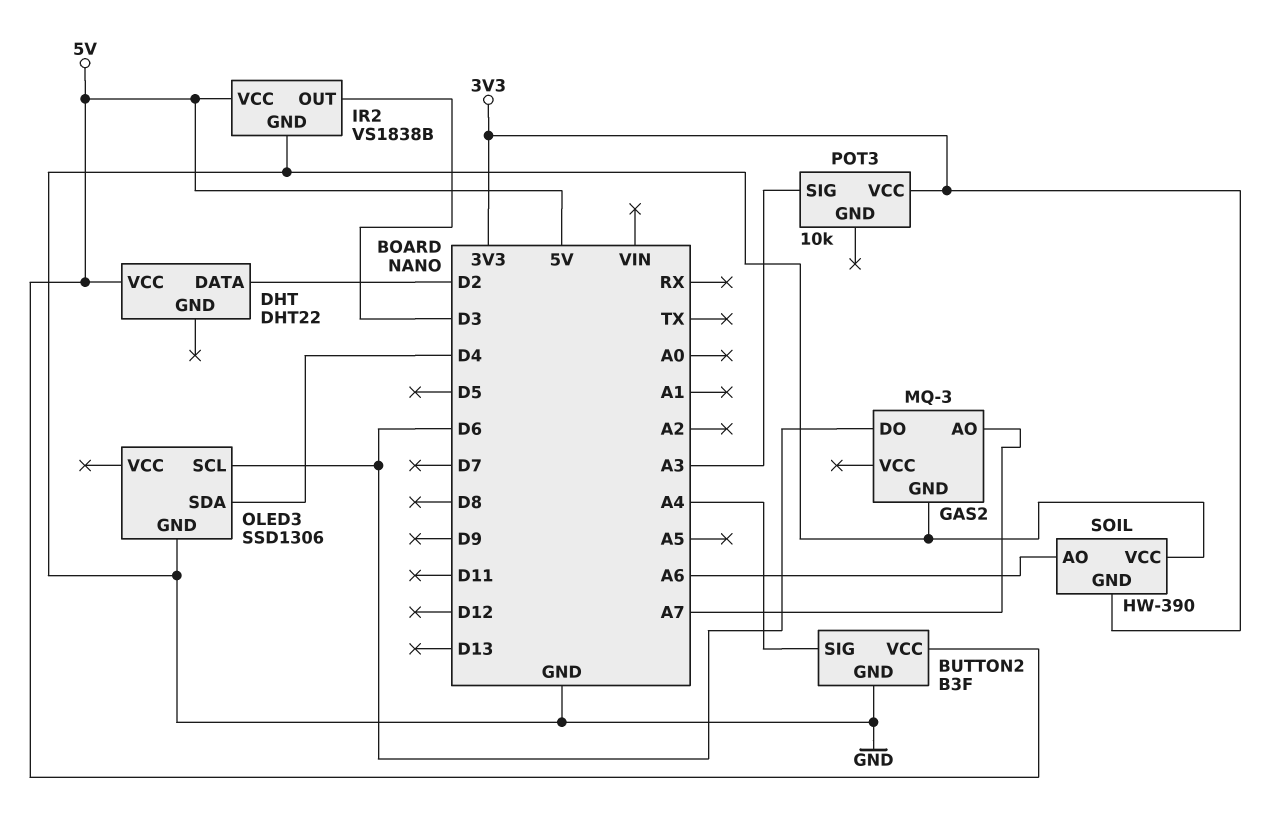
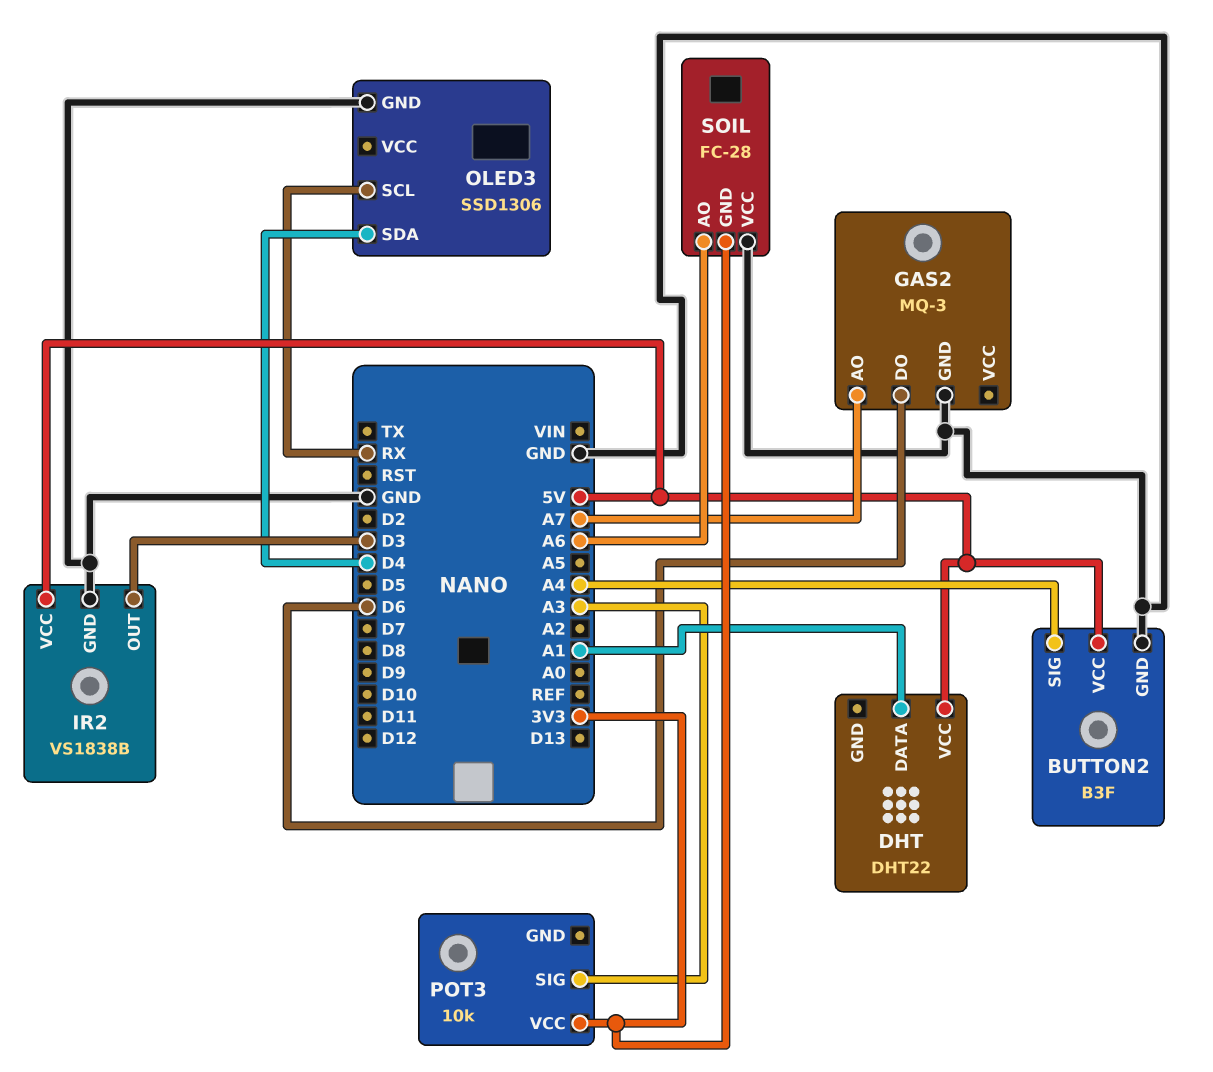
DHT pin DATA: D2 -> A1
OLED3 pin SCL: D6 -> RX
SOIL: HW-390 -> FC-28

